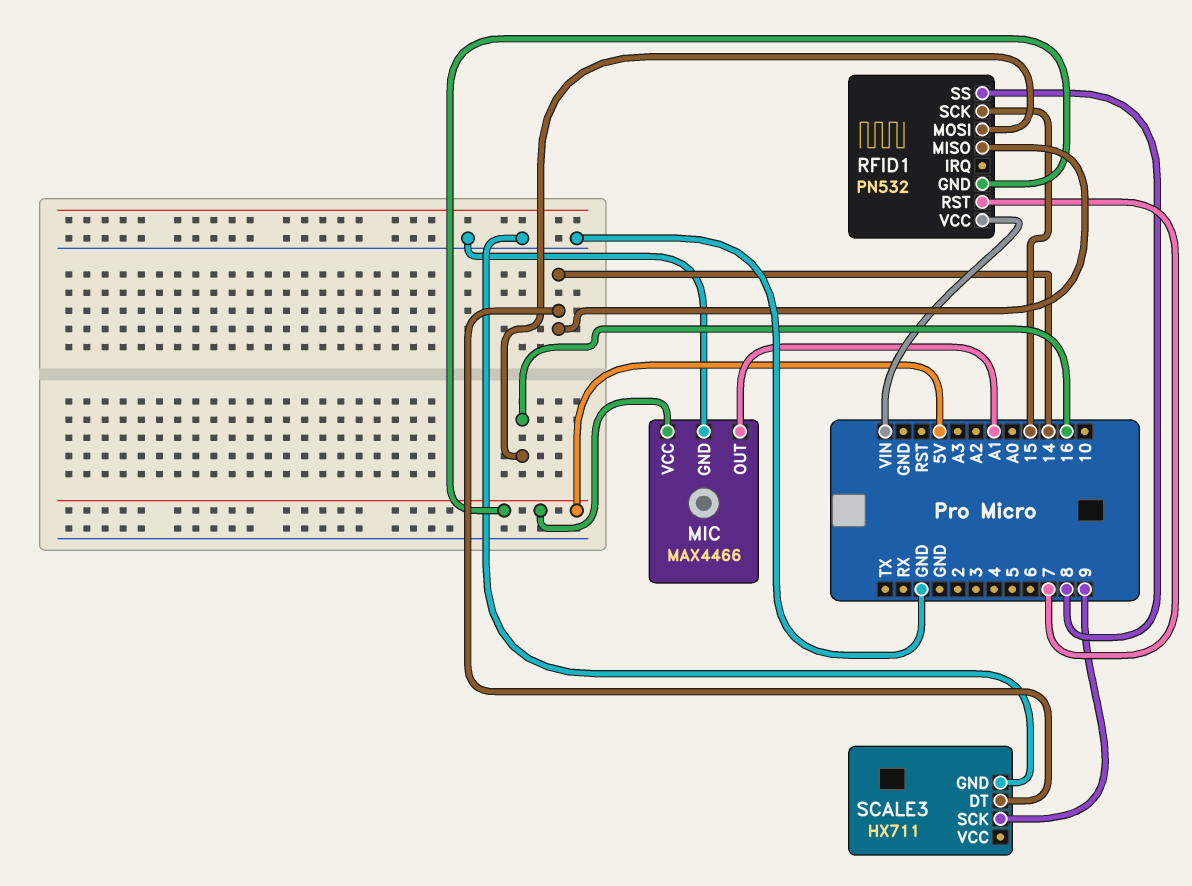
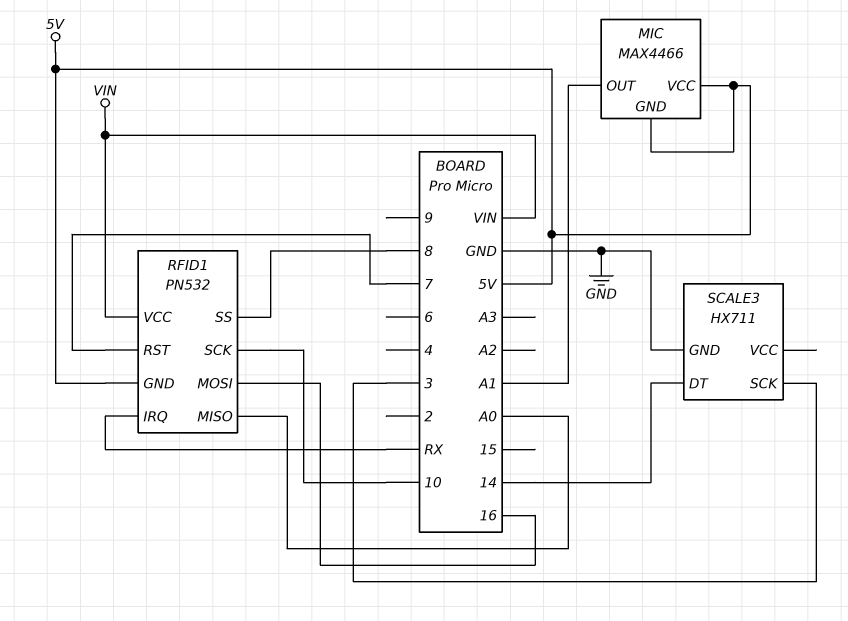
MIC pin GND: GND -> 5V
RFID1 pin IRQ: none -> RX
RFID1 pin MISO: 14 -> A0
RFID1 pin SCK: 15 -> 10
SCALE3 pin SCK: 9 -> 3

